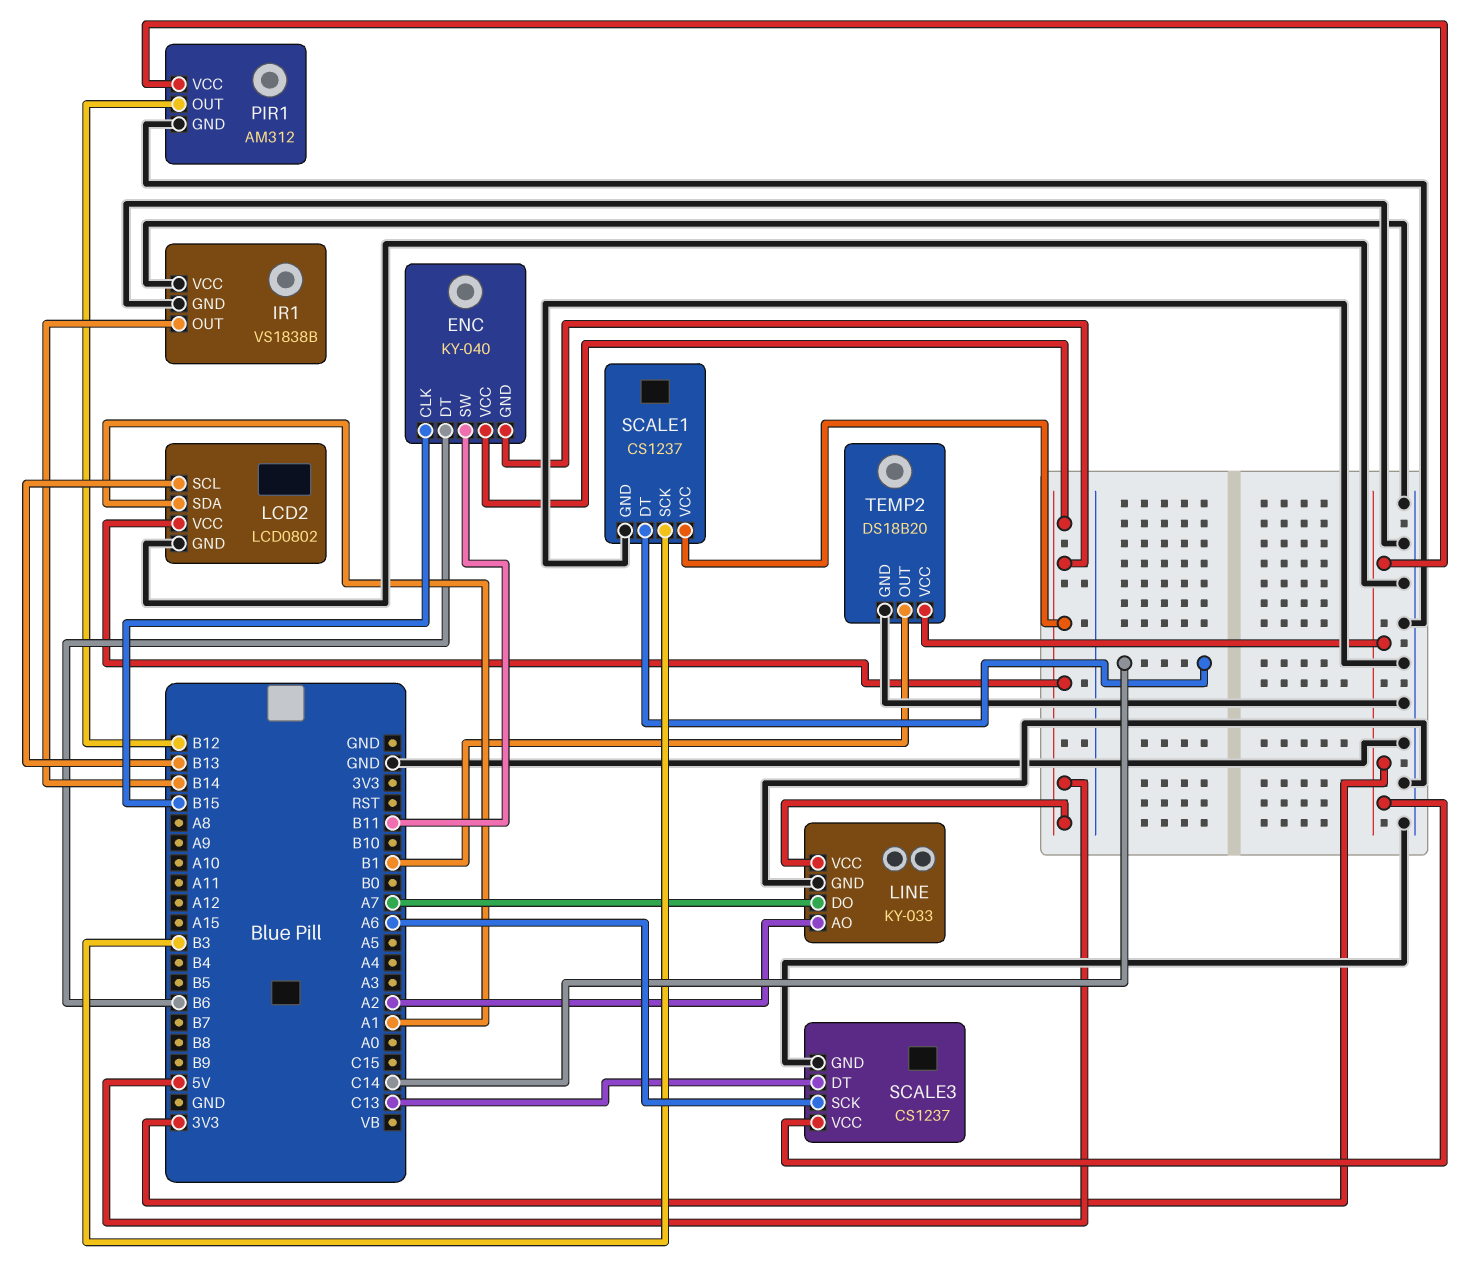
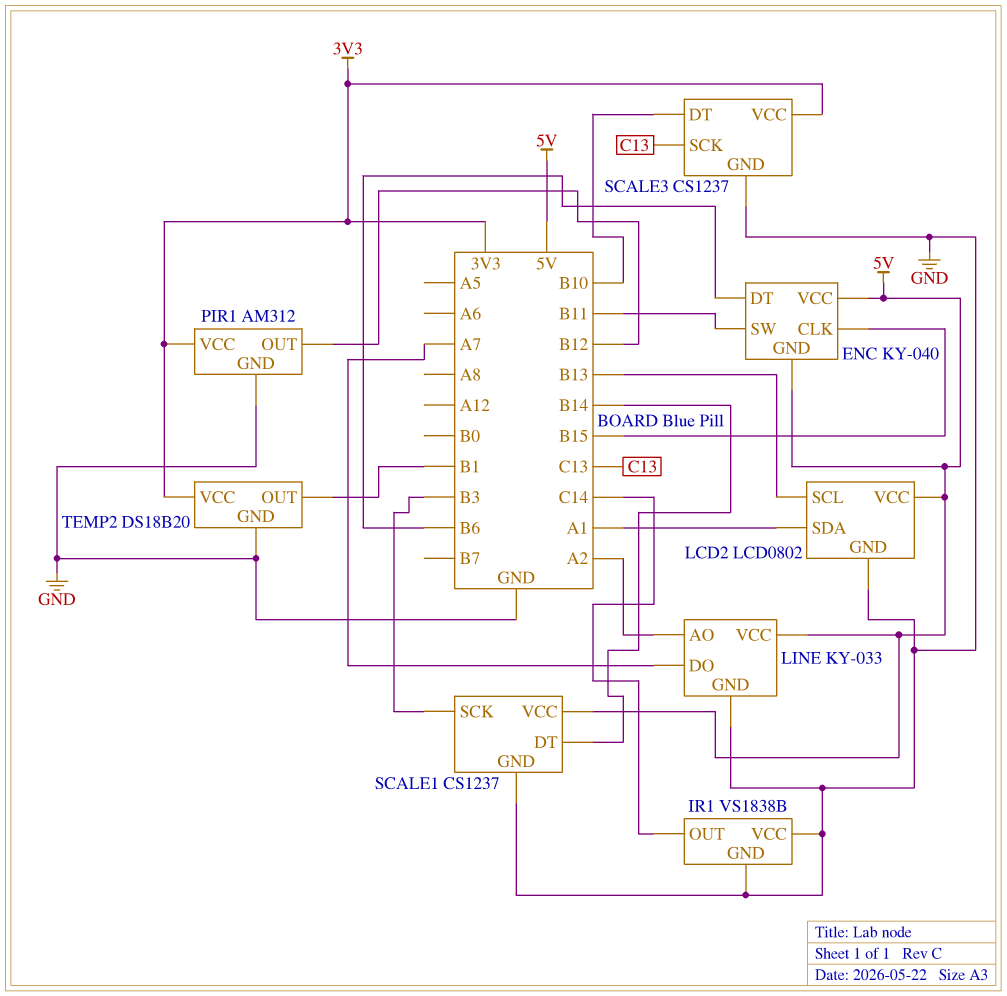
IR1 pin OUT: B14 -> C14
SCALE1 pin DT: C14 -> B14
SCALE3 pin DT: C13 -> B10
SCALE3 pin SCK: A6 -> C13

